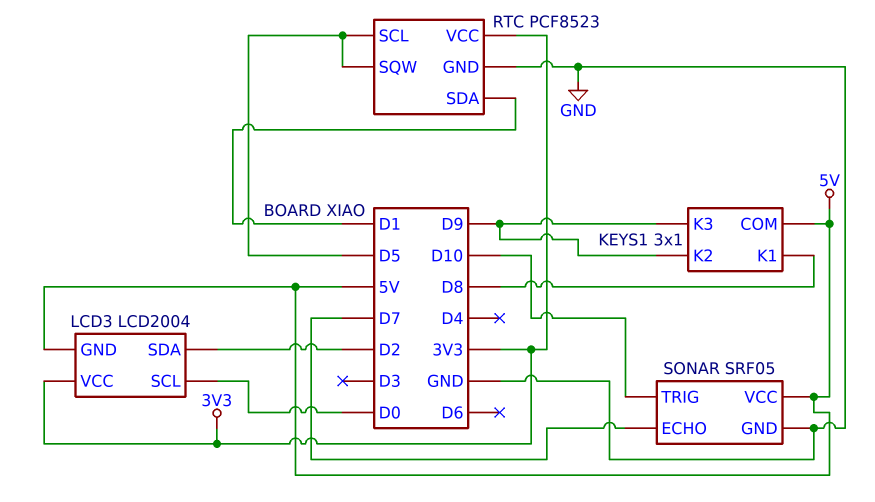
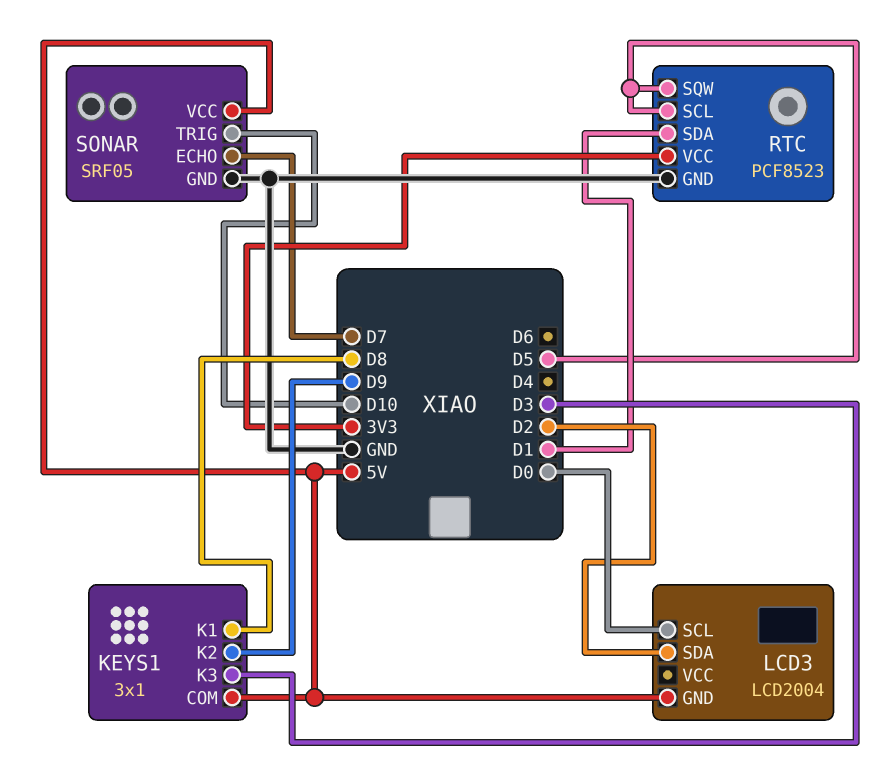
KEYS1 pin K3: D9 -> D3
LCD3 pin VCC: 3V3 -> none

